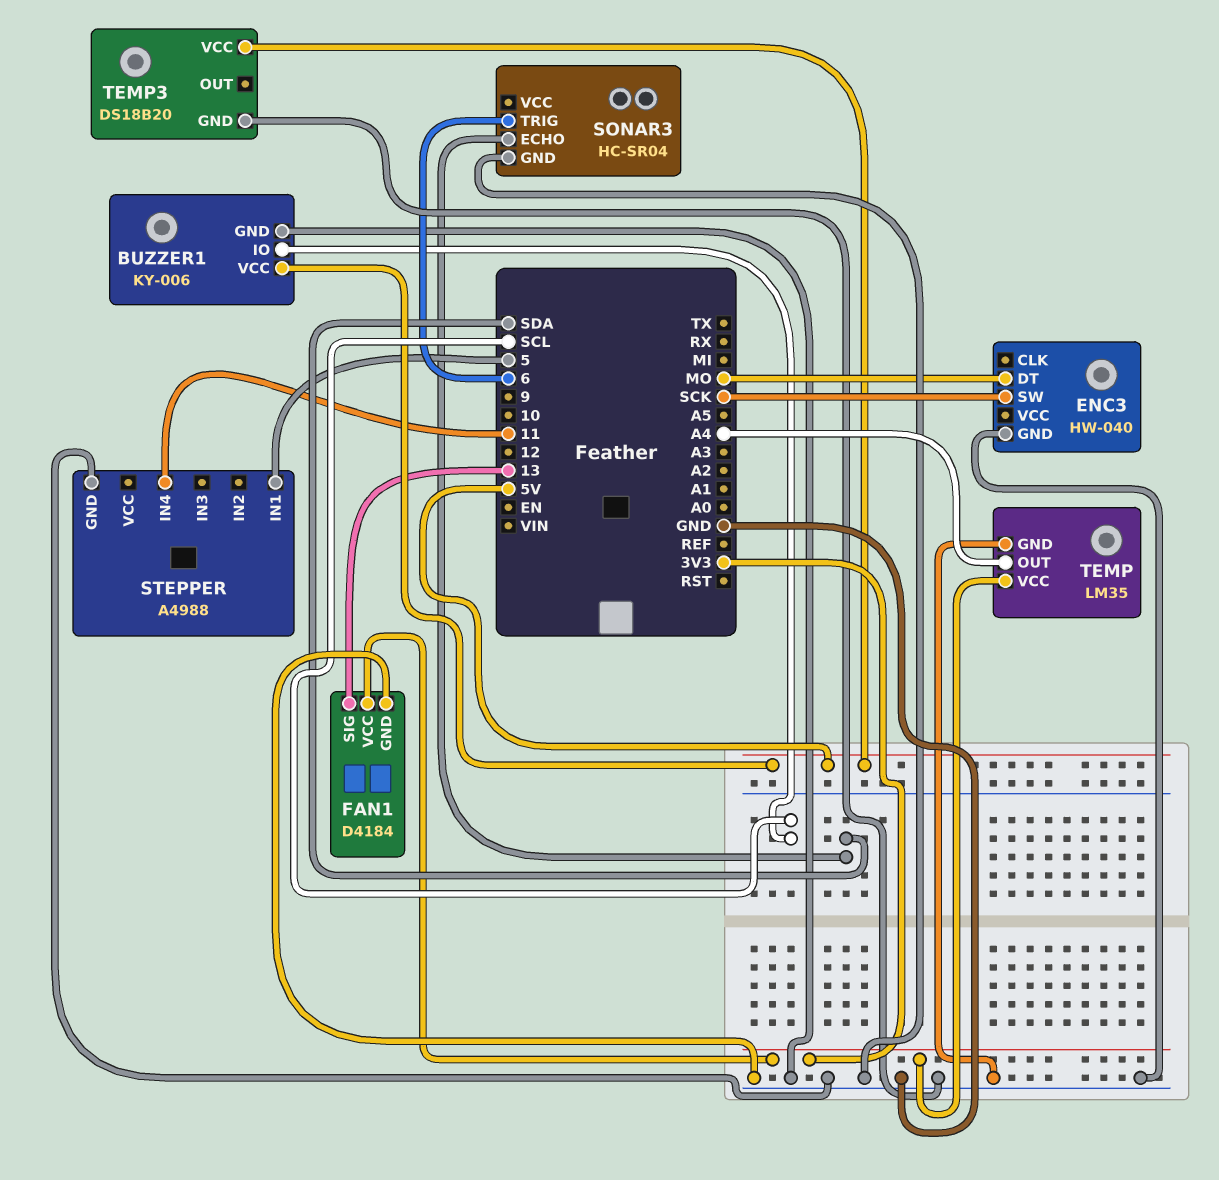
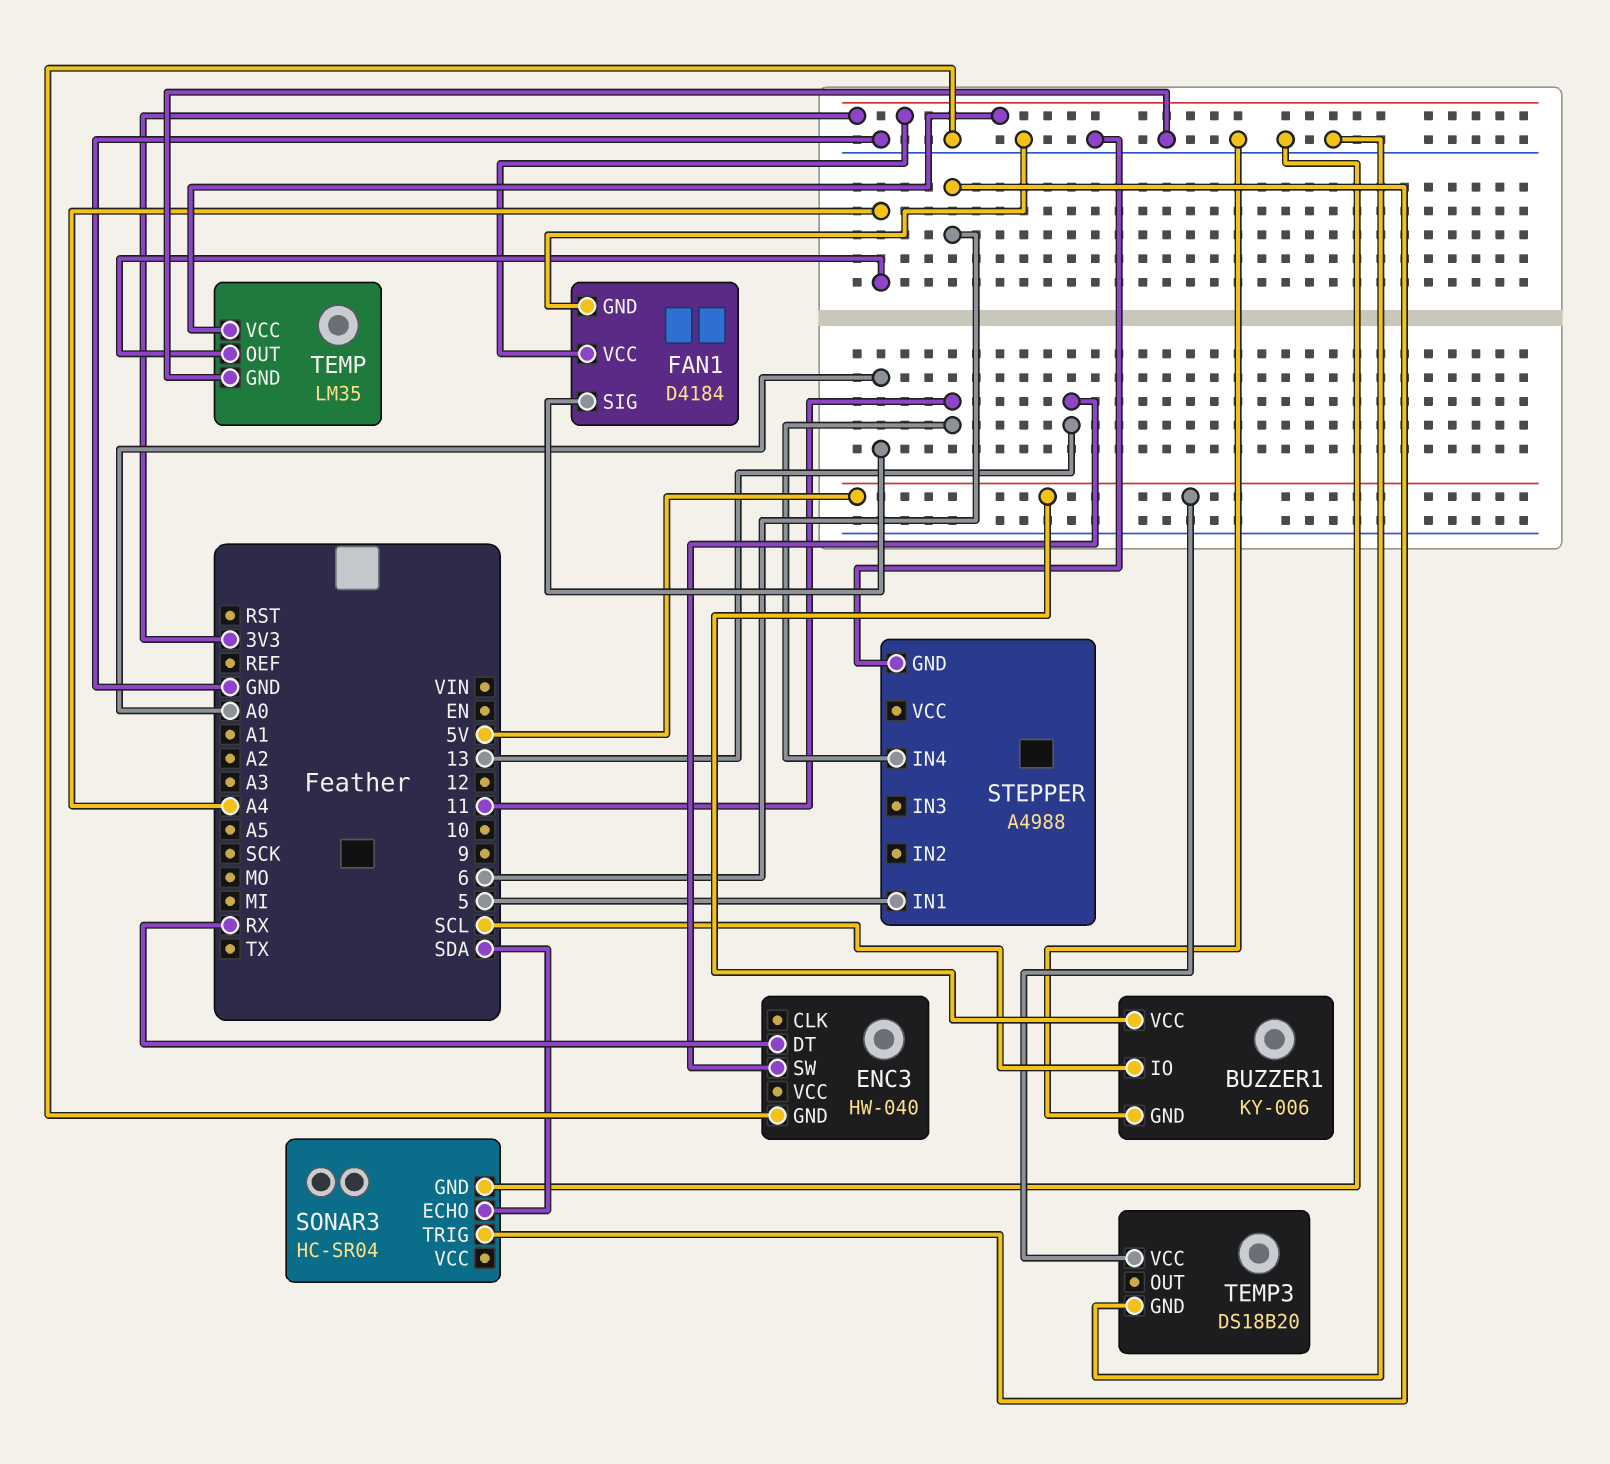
ENC3 pin DT: MO -> RX
ENC3 pin SW: SCK -> 13
FAN1 pin SIG: 13 -> A0

